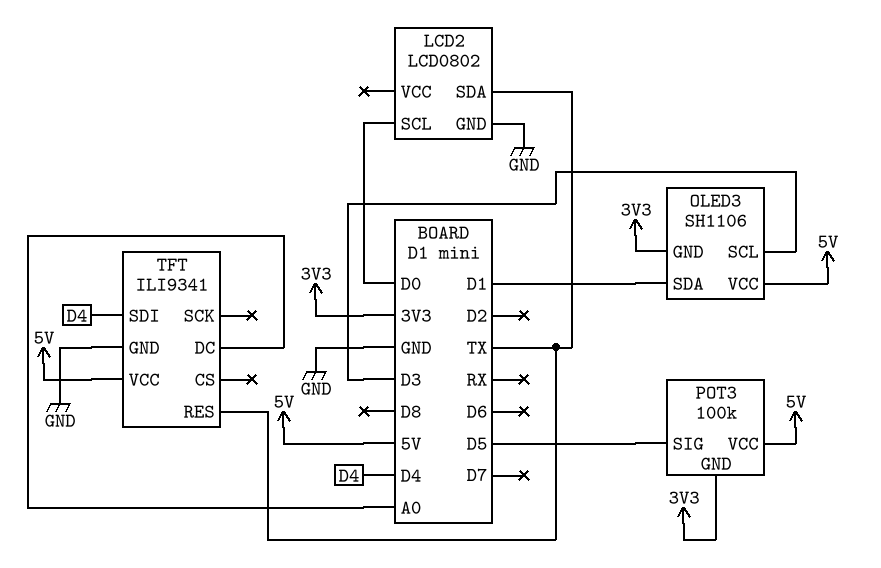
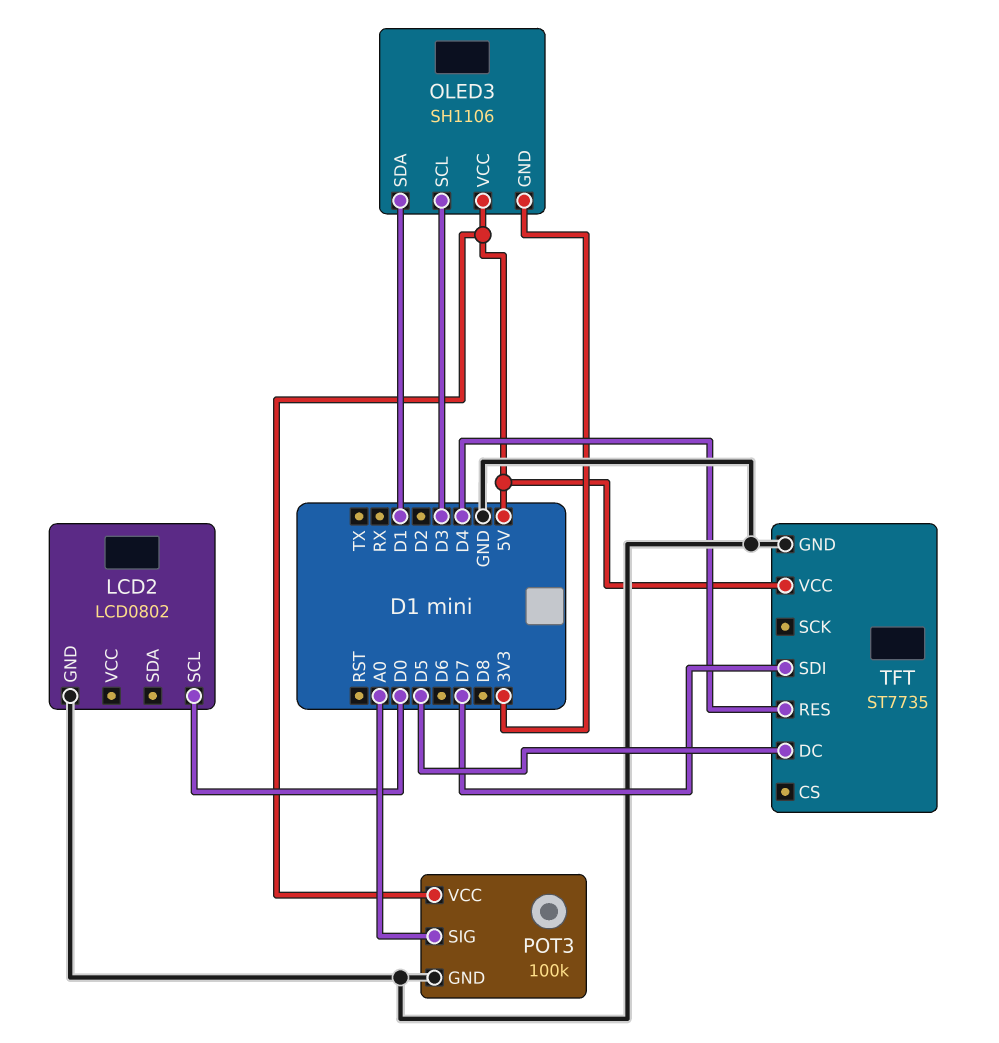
LCD2 pin SDA: TX -> none
POT3 pin GND: 3V3 -> GND
POT3 pin SIG: D5 -> A0
TFT: ILI9341 -> ST7735
TFT pin DC: A0 -> D5
TFT pin RES: TX -> D4
TFT pin SDI: D4 -> D7

